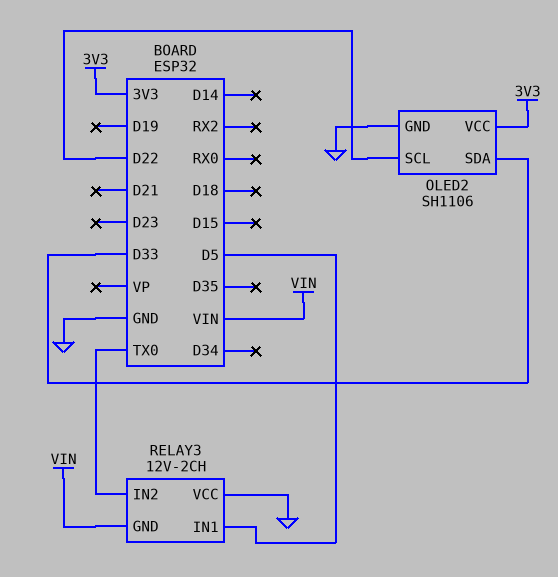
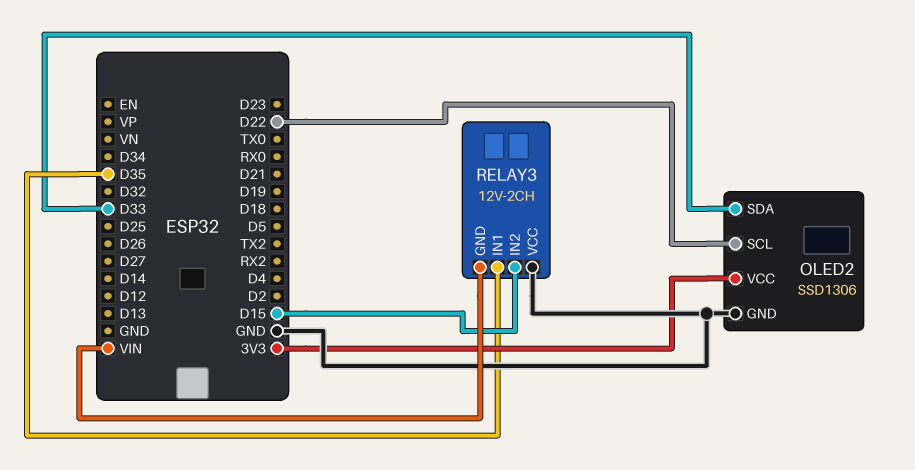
OLED2: SH1106 -> SSD1306
RELAY3 pin IN1: D5 -> D35
RELAY3 pin IN2: TX0 -> D15

